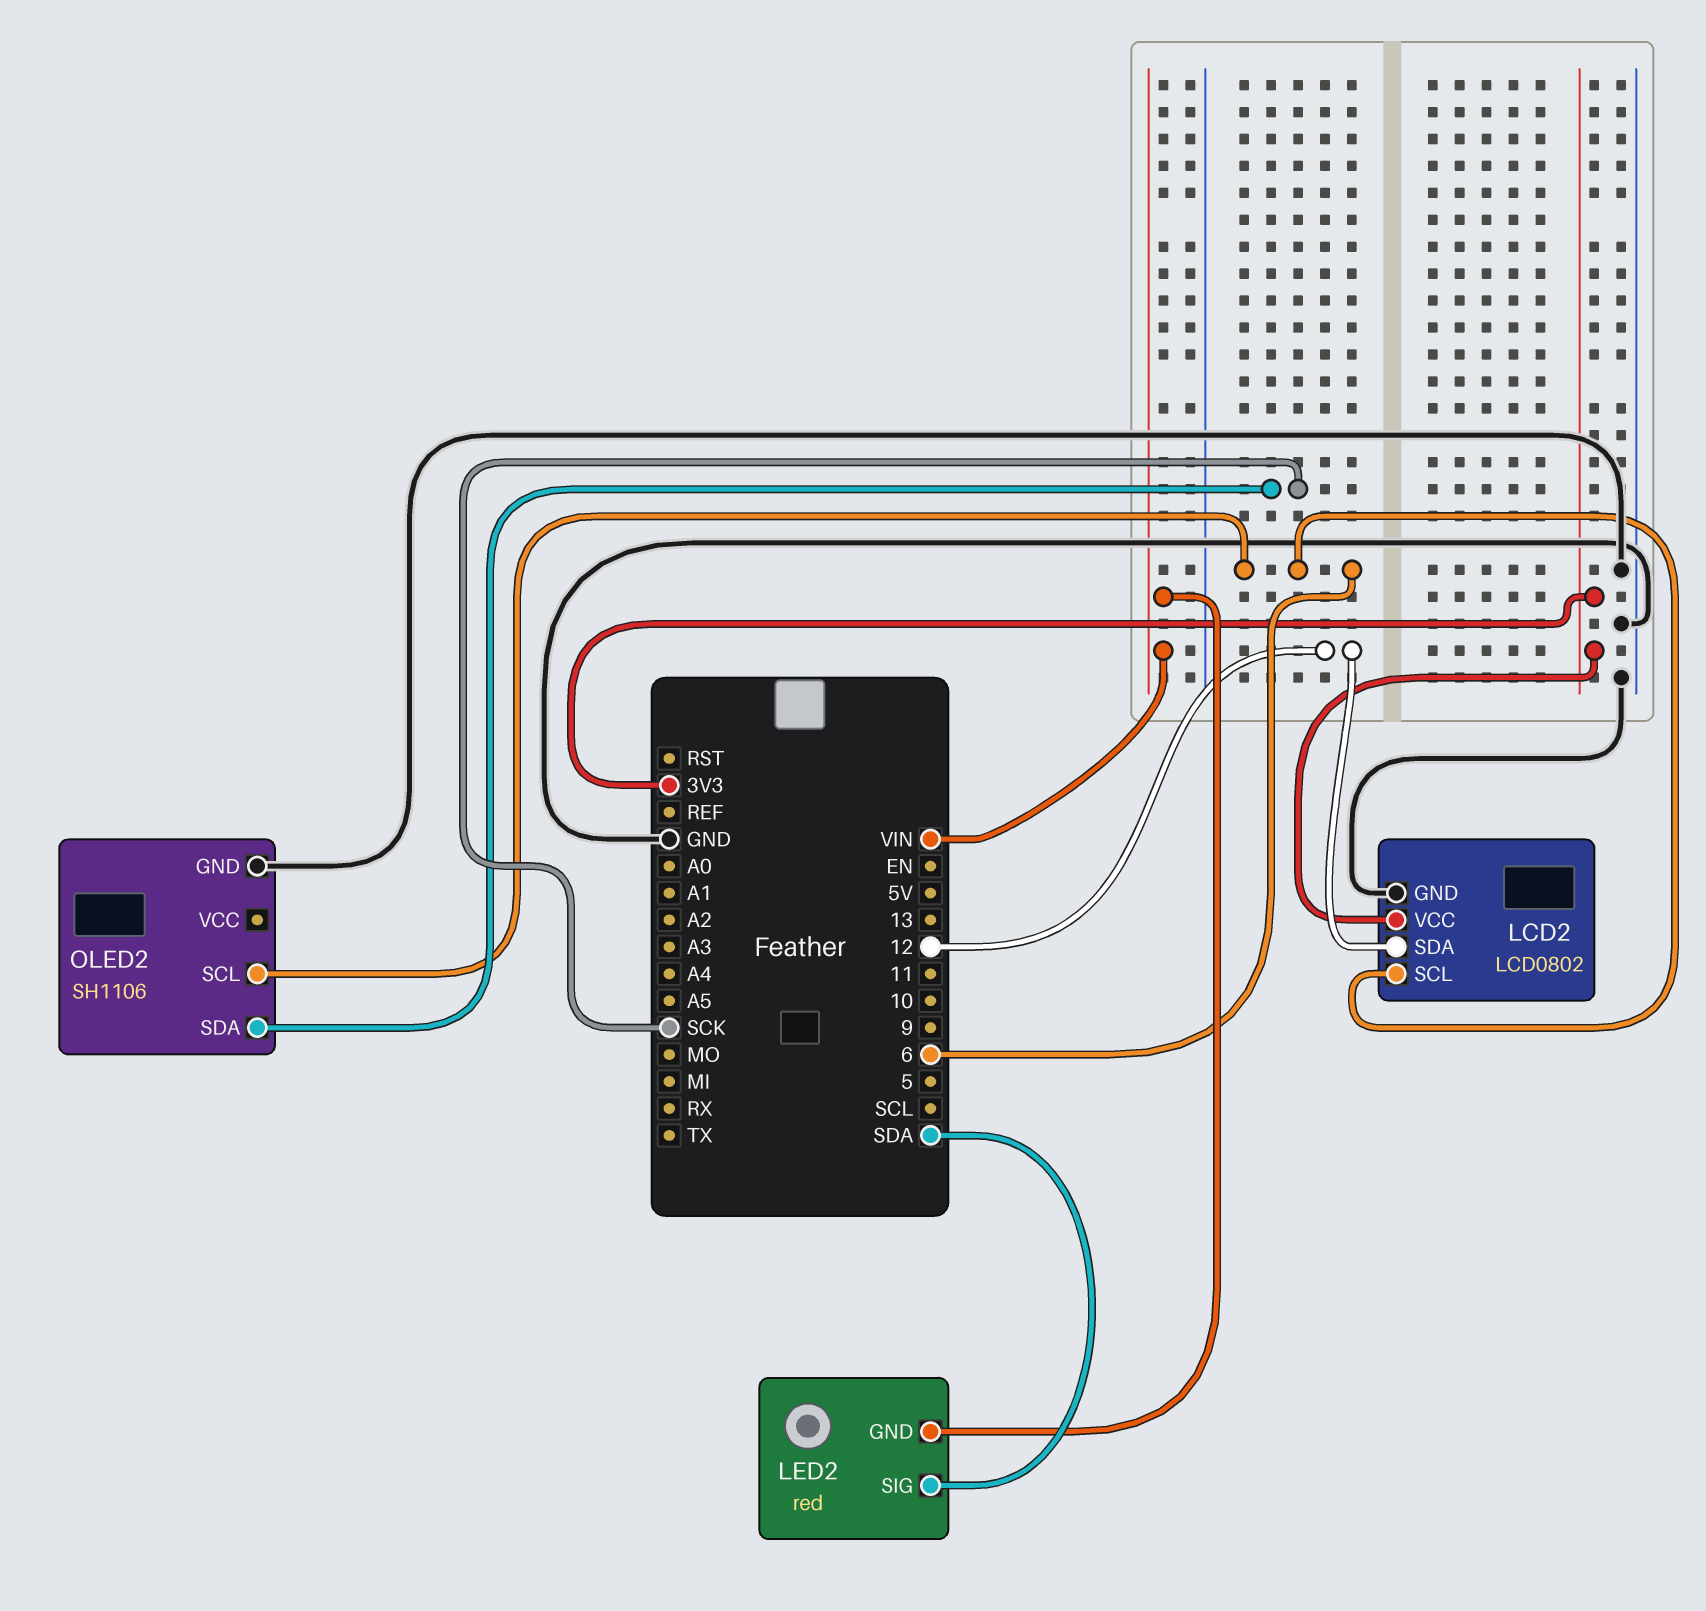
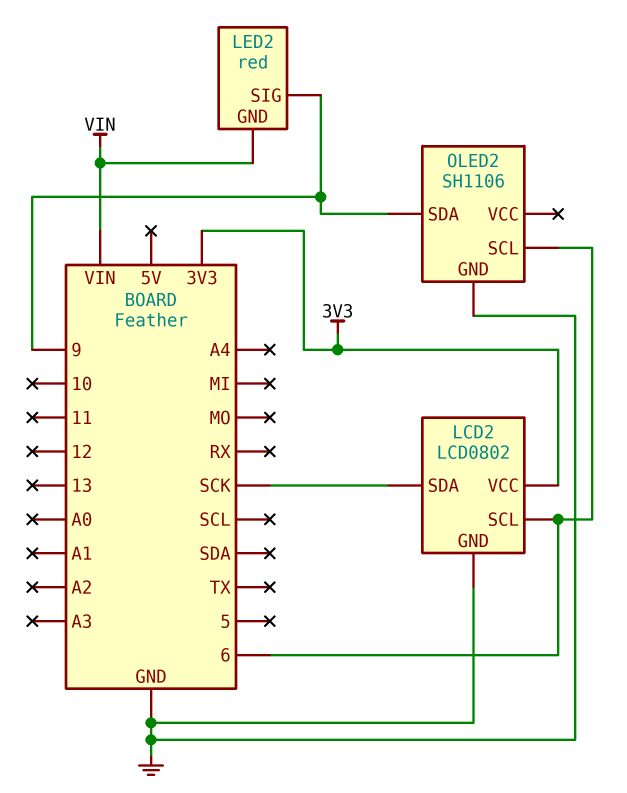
LCD2 pin SDA: 12 -> SCK
LED2 pin SIG: SDA -> 9
OLED2 pin SDA: SCK -> 9

